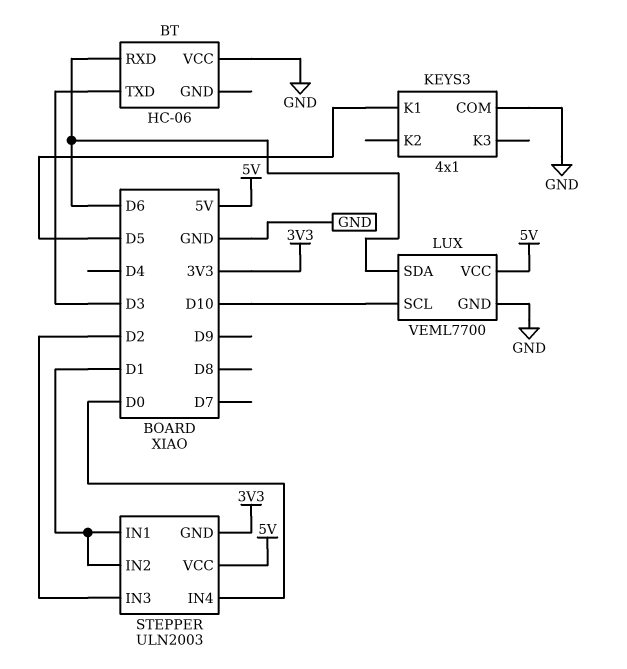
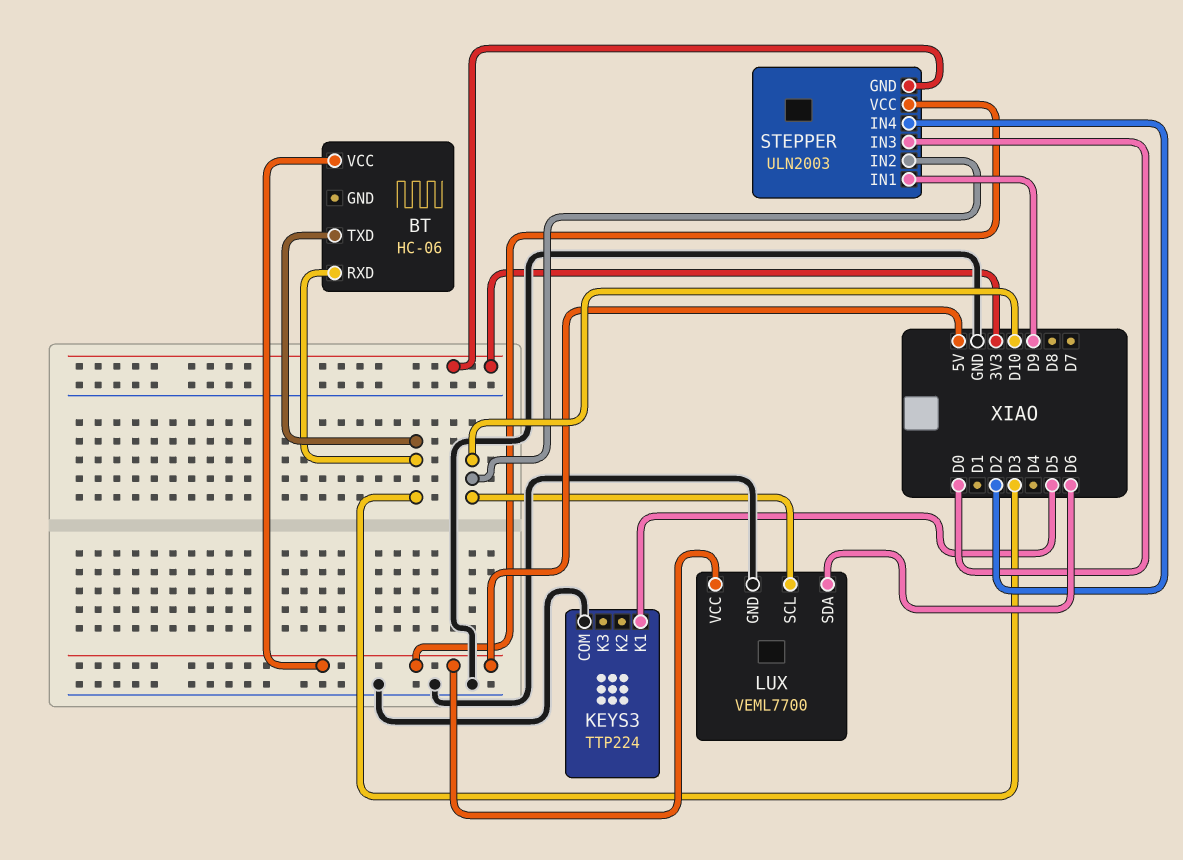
BT pin RXD: D6 -> D3
BT pin VCC: GND -> 5V
KEYS3: 4x1 -> TTP224
STEPPER pin IN1: D1 -> D9
STEPPER pin IN2: D1 -> D10
STEPPER pin IN3: D2 -> D0
STEPPER pin IN4: D0 -> D2

